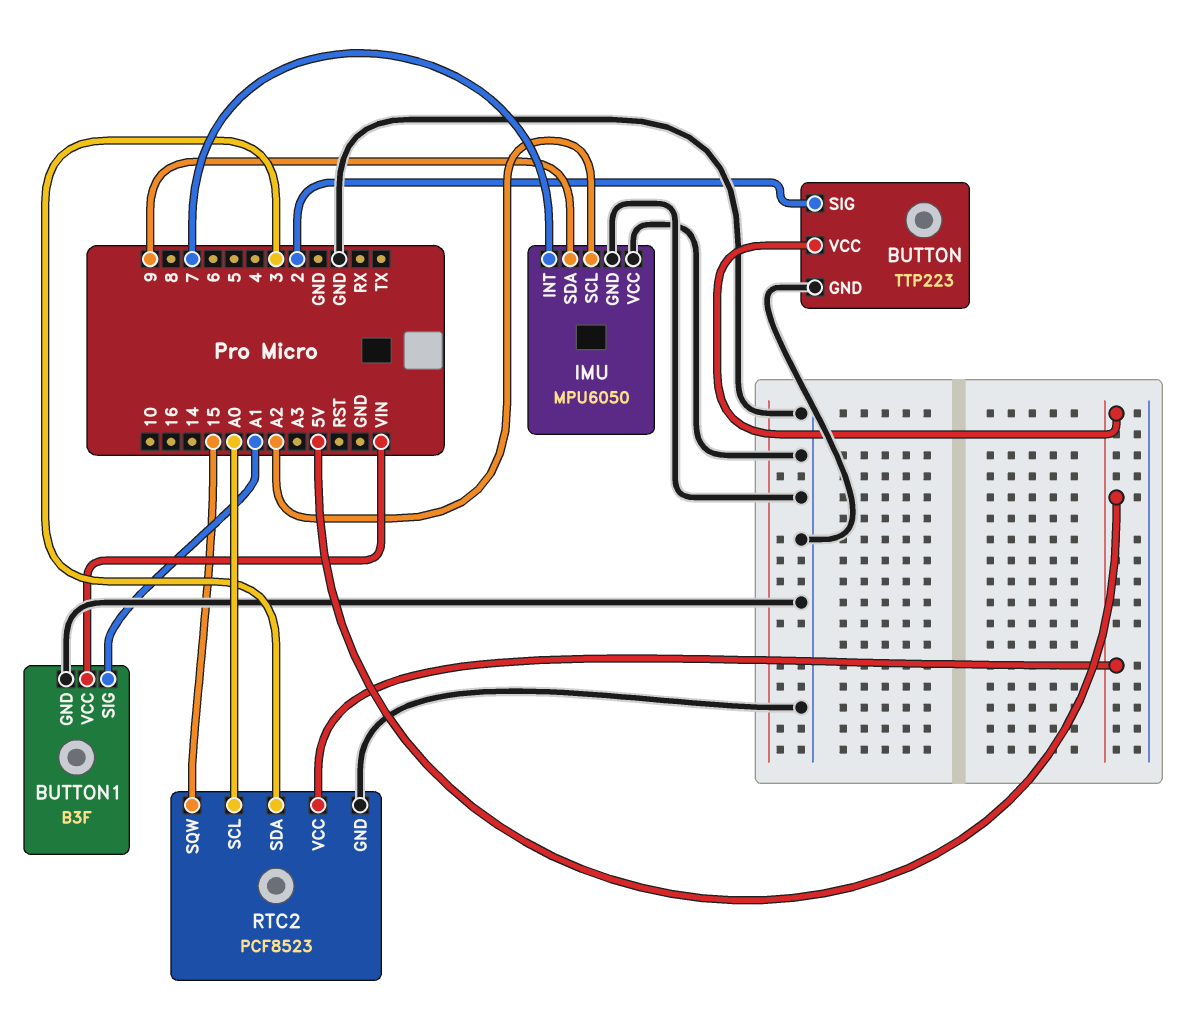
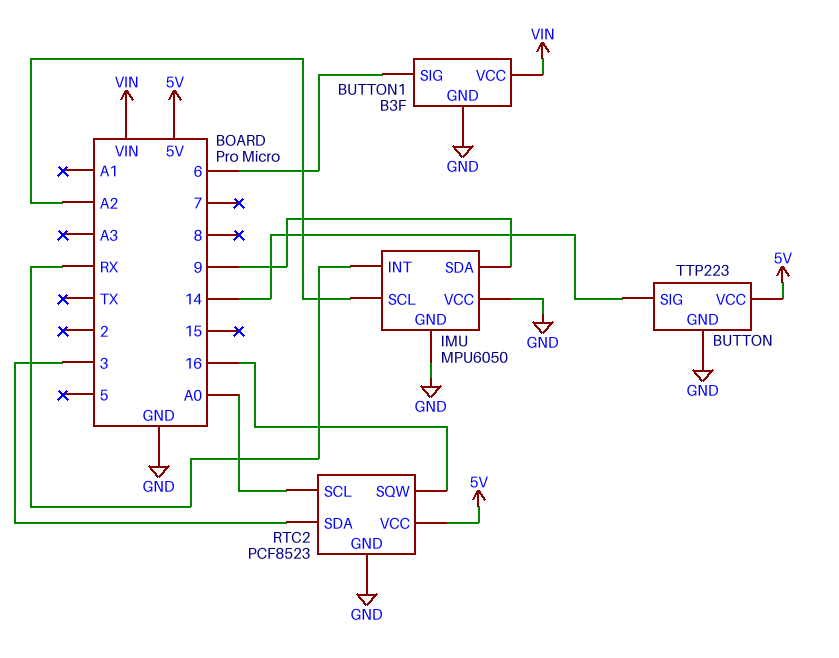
BUTTON pin SIG: 2 -> 14
BUTTON1 pin SIG: A1 -> 6
IMU pin INT: 7 -> RX
RTC2 pin SQW: 15 -> 16

